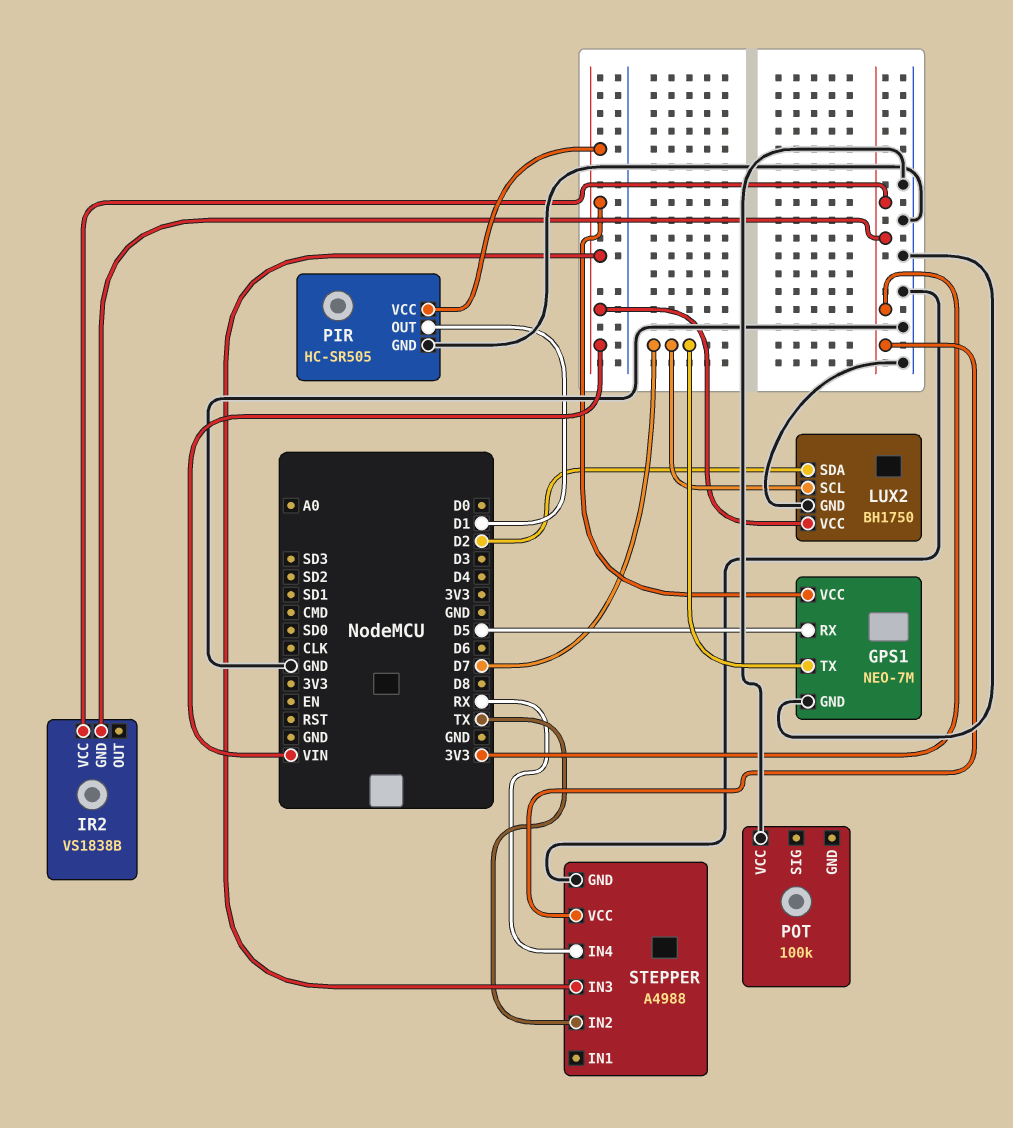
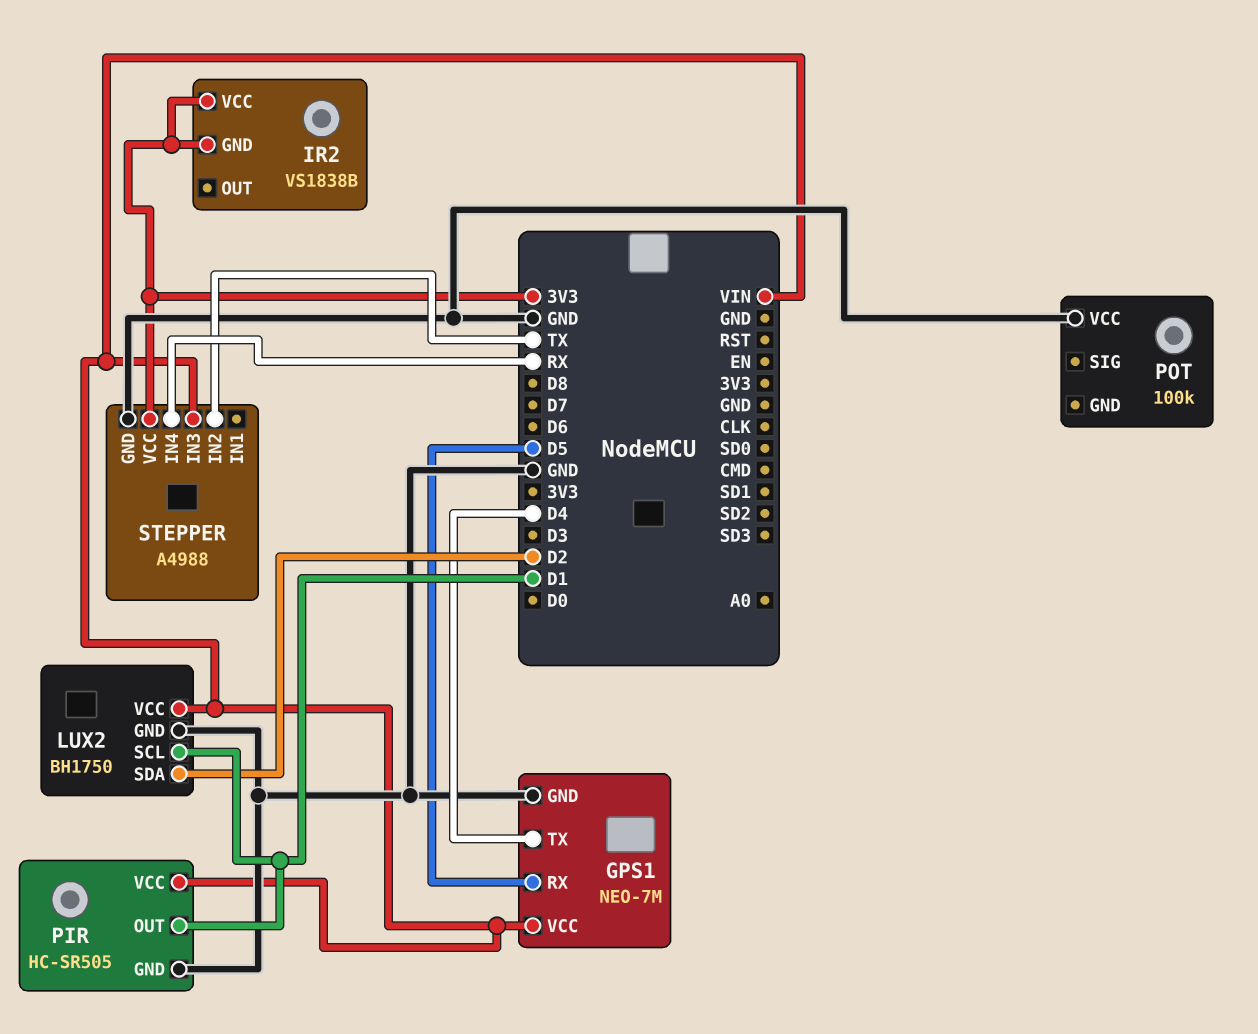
GPS1 pin TX: D7 -> D4
LUX2 pin SCL: D7 -> D1

